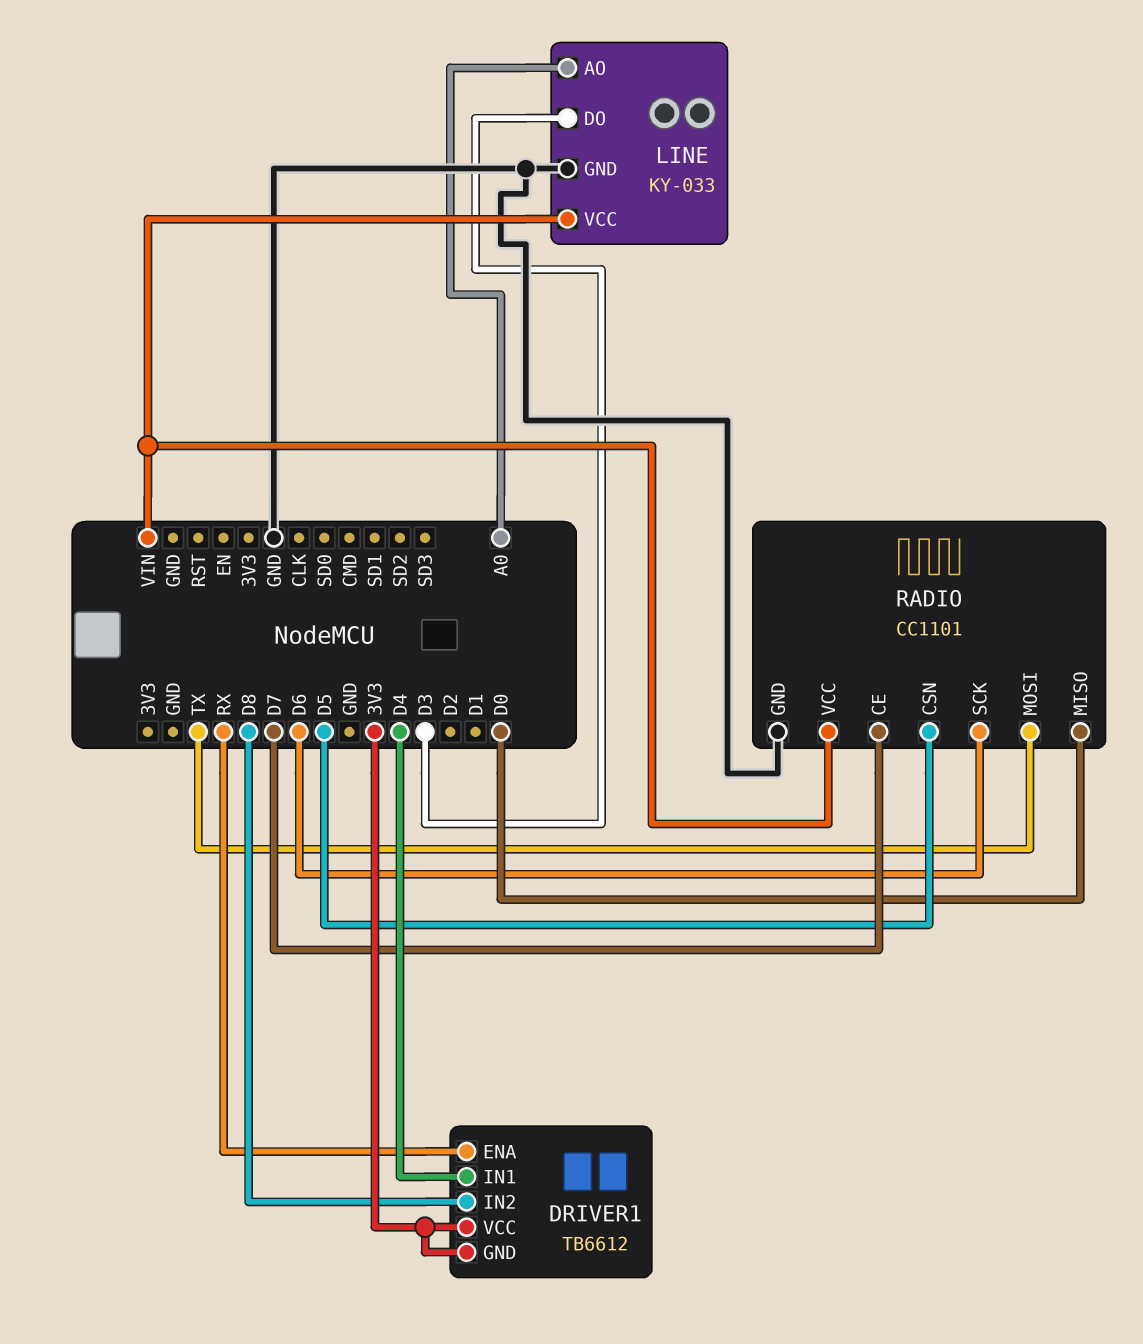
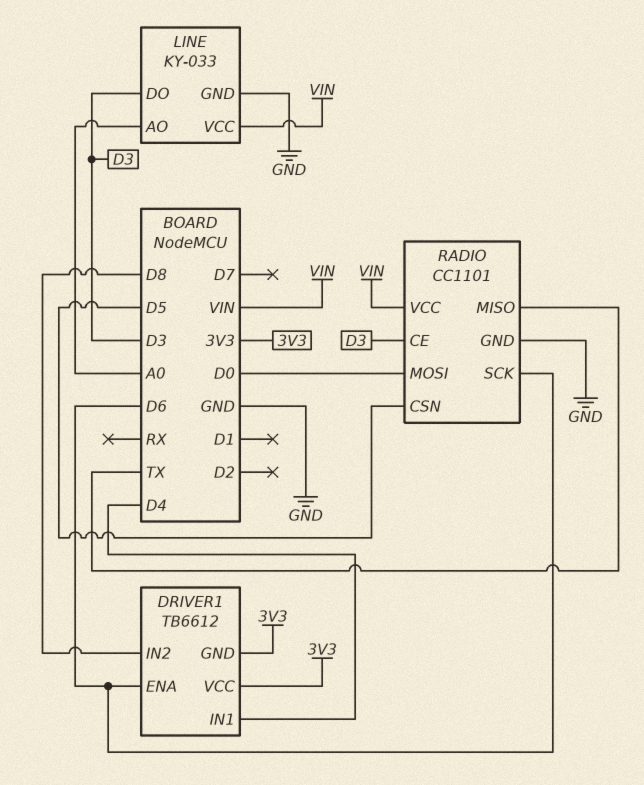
DRIVER1 pin ENA: RX -> D6
RADIO pin CE: D7 -> D3
RADIO pin MISO: D0 -> TX
RADIO pin MOSI: TX -> D0

